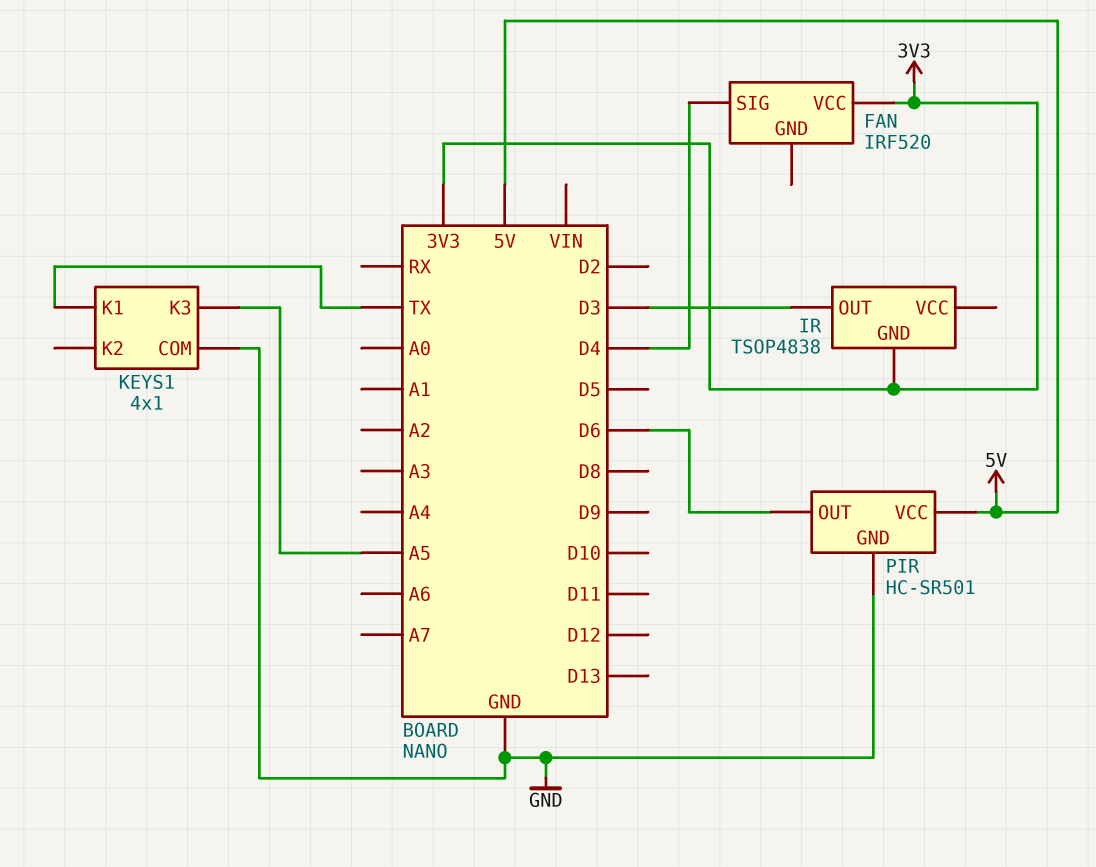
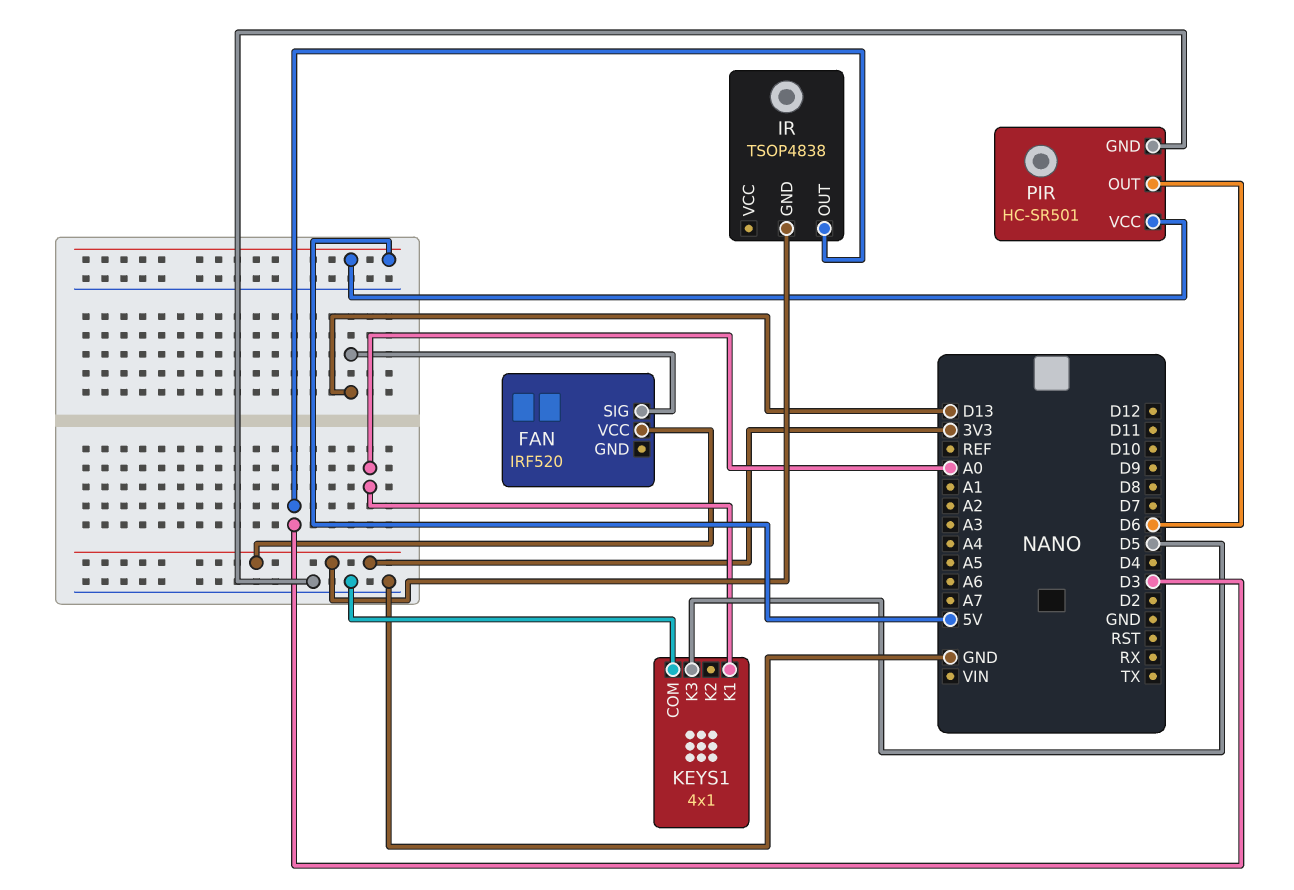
FAN pin SIG: D4 -> D13
KEYS1 pin K1: TX -> A0
KEYS1 pin K3: A5 -> D5

